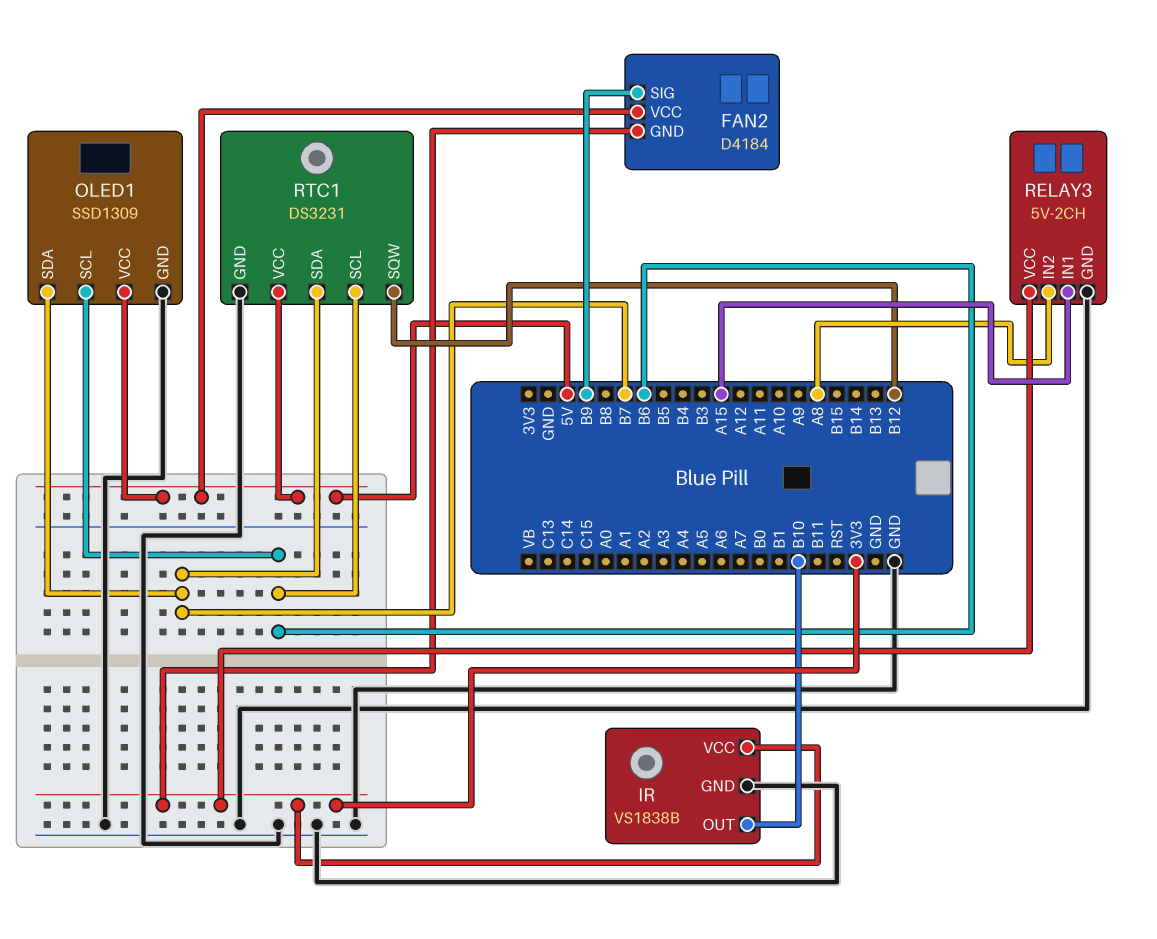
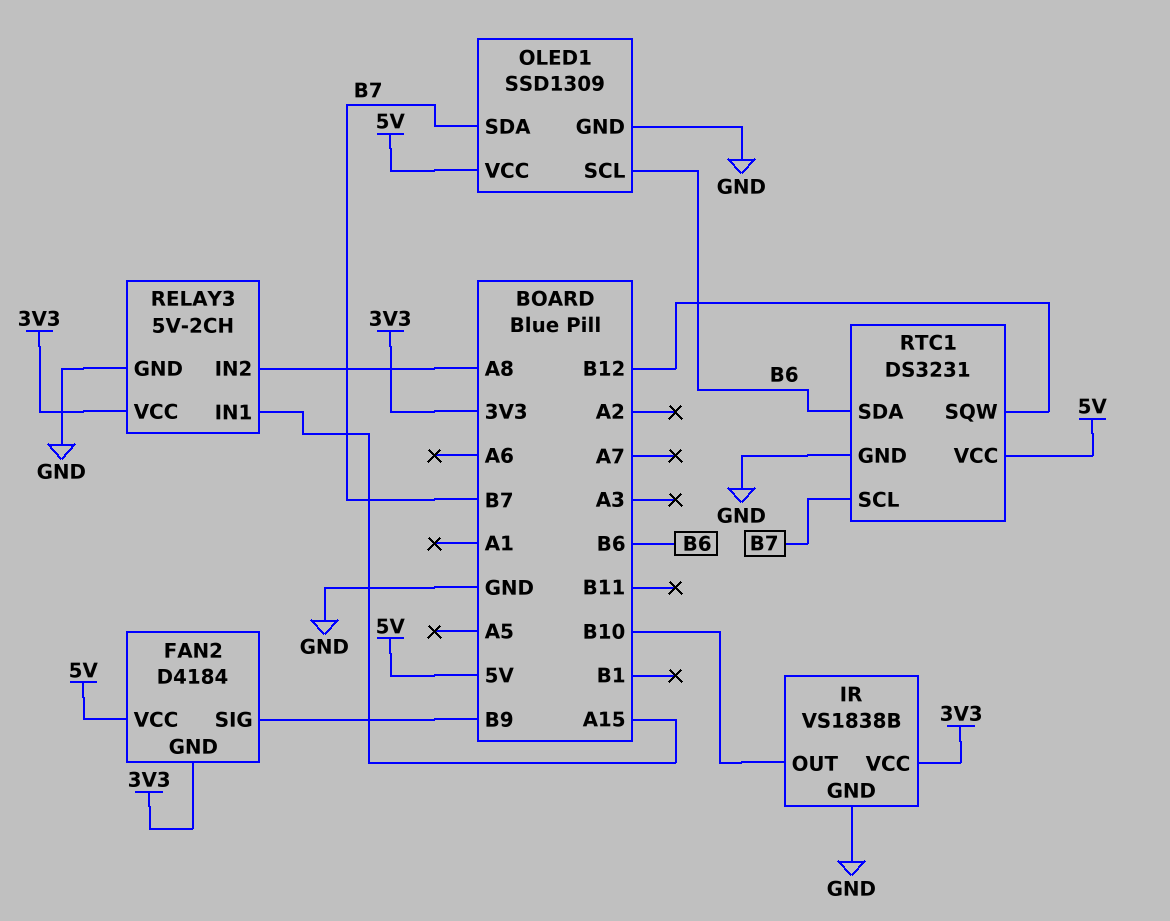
RTC1 pin SCL: B6 -> B7
RTC1 pin SDA: B7 -> B6

